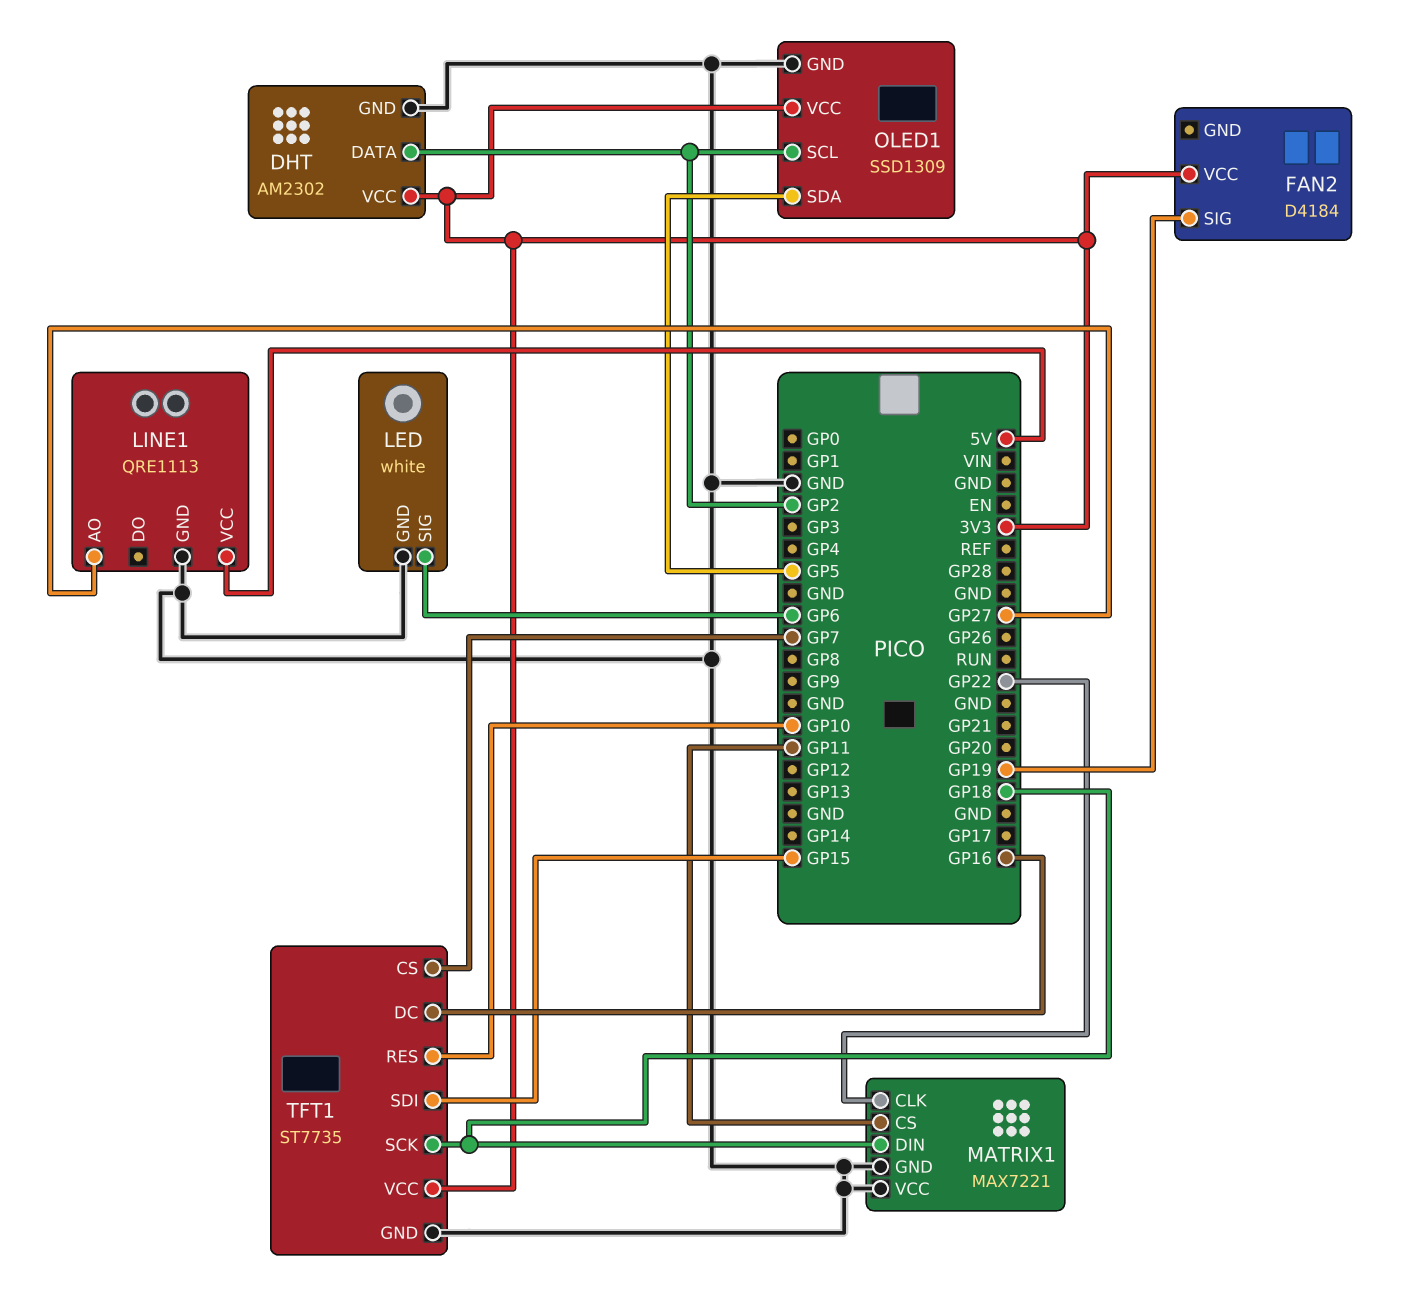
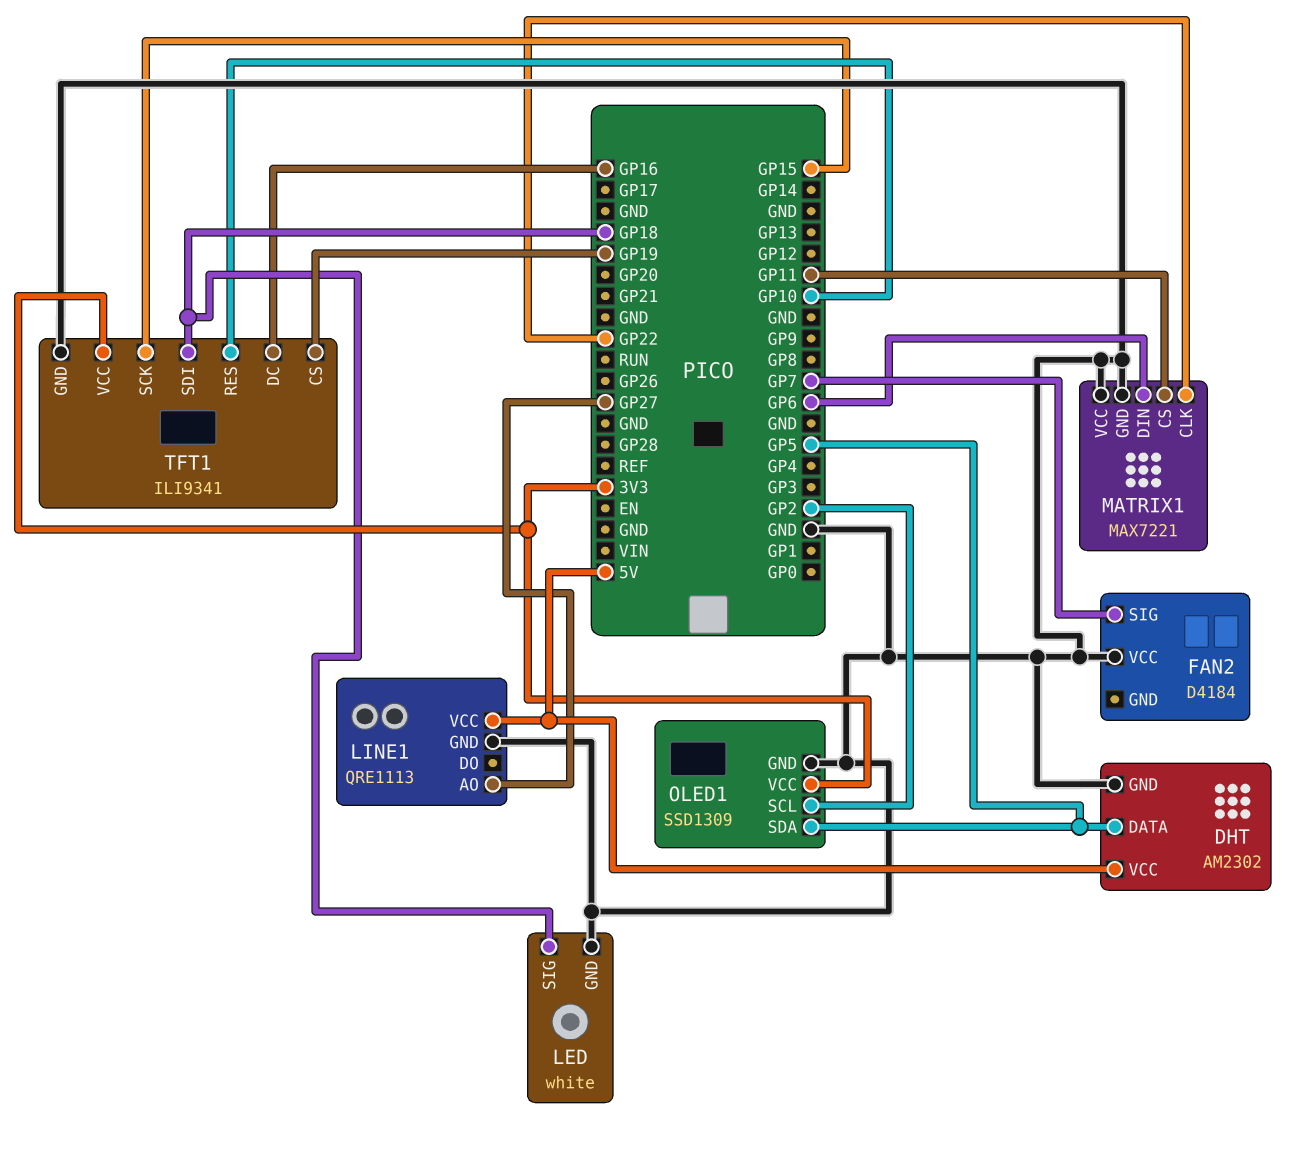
DHT pin DATA: GP2 -> GP5
DHT pin VCC: 3V3 -> 5V
FAN2 pin SIG: GP19 -> GP7
FAN2 pin VCC: 3V3 -> GND
LED pin SIG: GP6 -> GP18
MATRIX1 pin DIN: GP18 -> GP6
TFT1: ST7735 -> ILI9341
TFT1 pin CS: GP7 -> GP19
TFT1 pin SCK: GP18 -> GP15
TFT1 pin SDI: GP15 -> GP18

